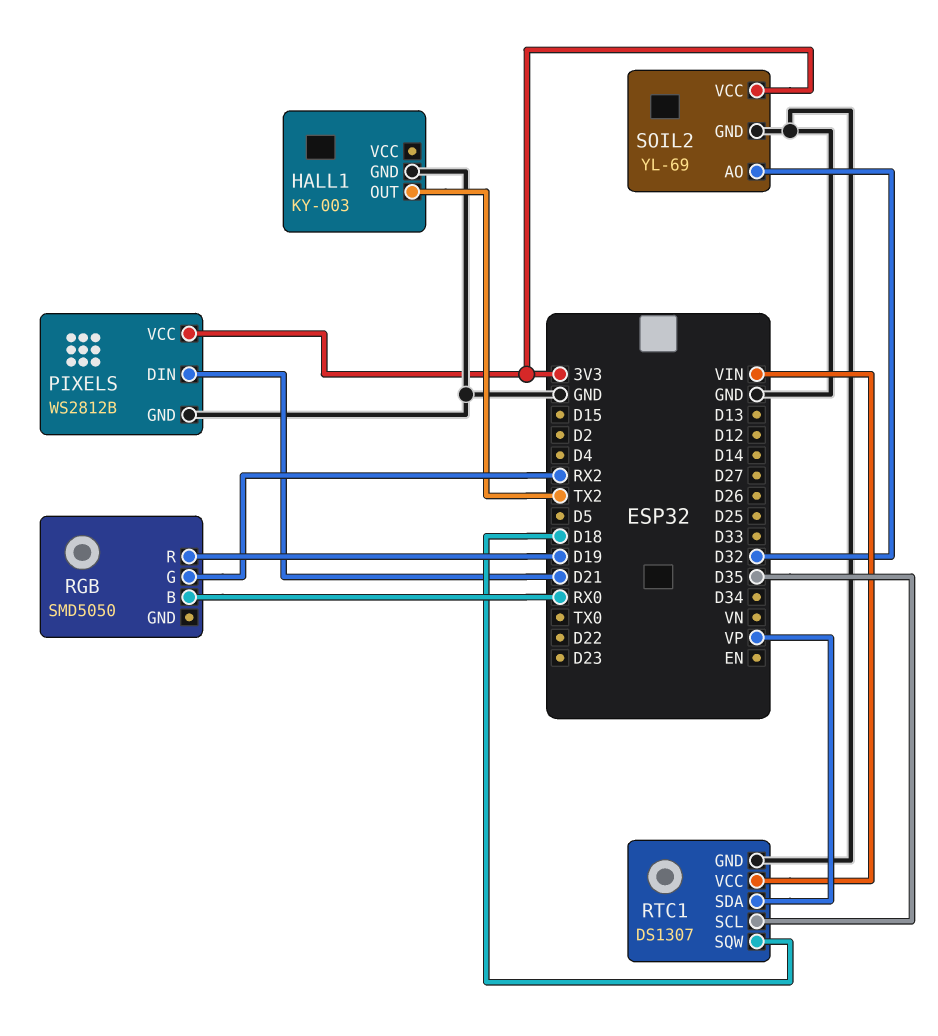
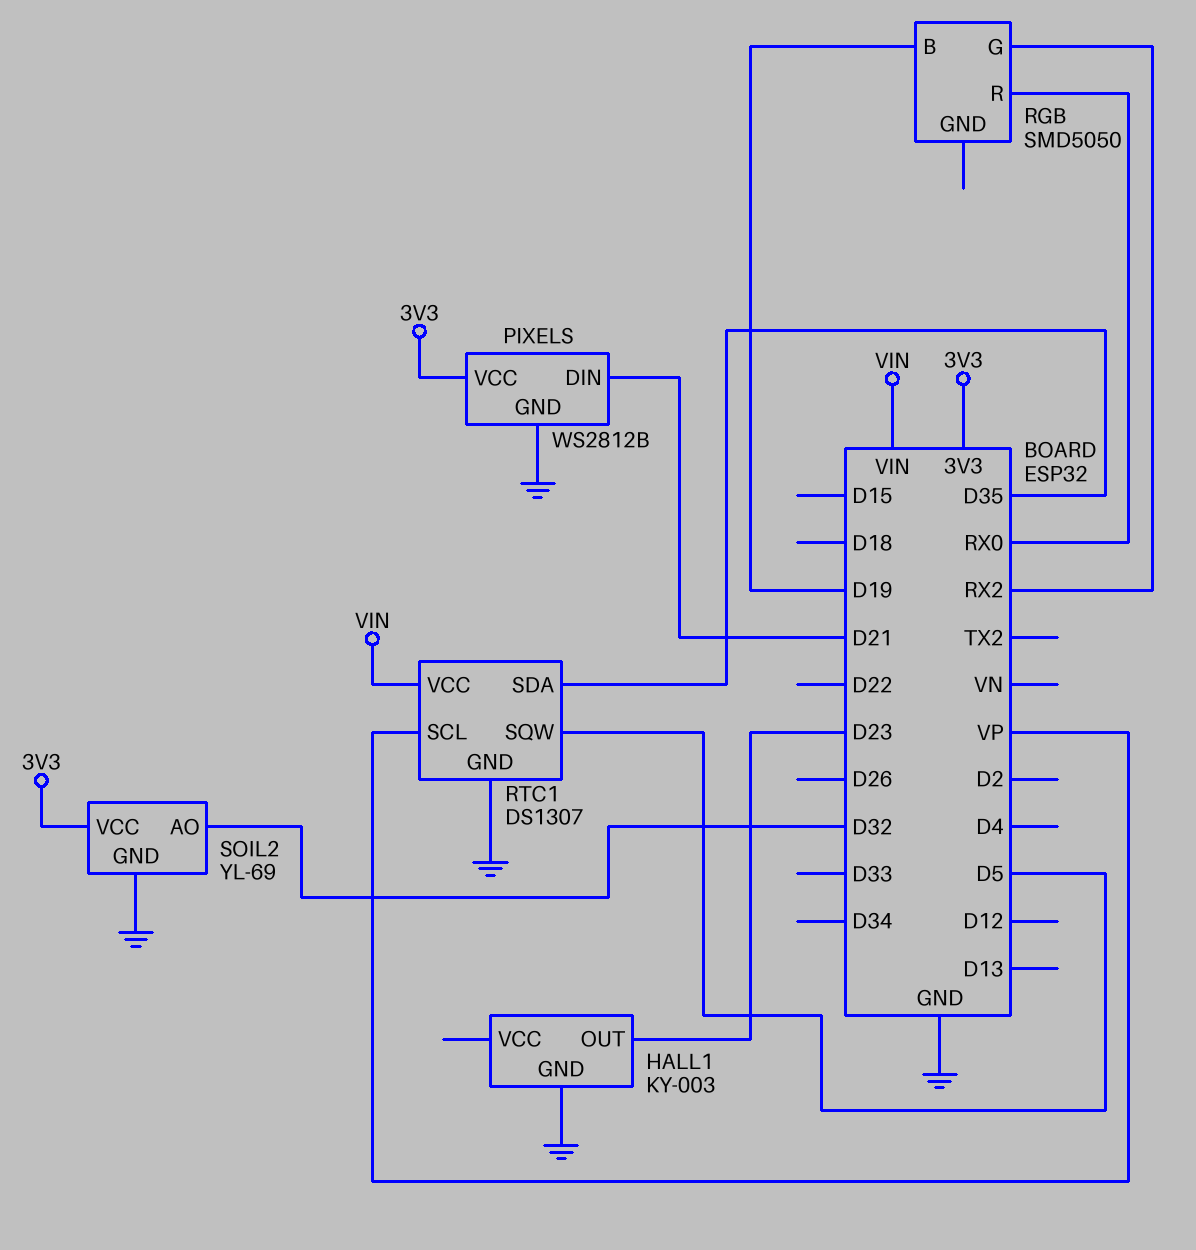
HALL1 pin OUT: TX2 -> D23
RGB pin B: RX0 -> D19
RGB pin R: D19 -> RX0
RTC1 pin SCL: D35 -> VP
RTC1 pin SDA: VP -> D35
RTC1 pin SQW: D18 -> D5

